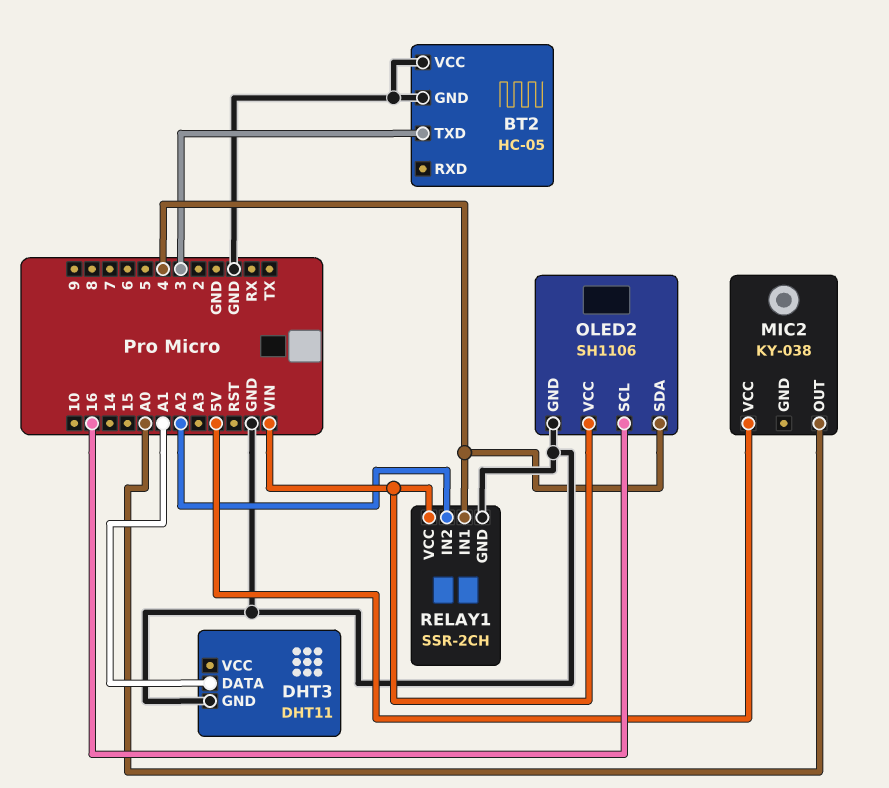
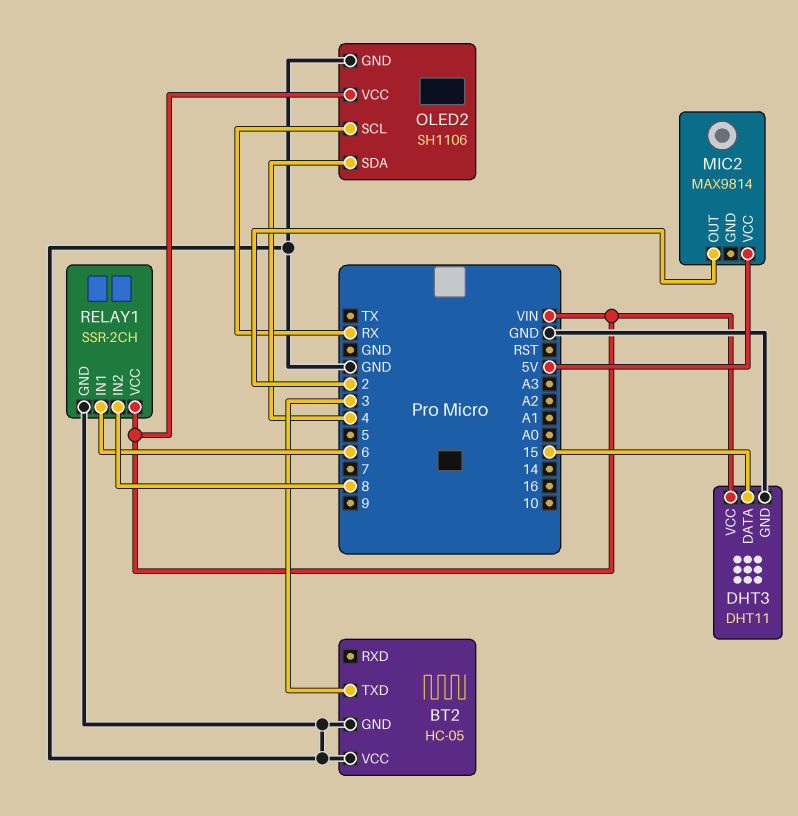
DHT3 pin DATA: A1 -> 15
DHT3 pin VCC: none -> VIN
MIC2: KY-038 -> MAX9814
MIC2 pin OUT: A0 -> 2
OLED2 pin SCL: 16 -> RX
RELAY1 pin IN1: 4 -> 6
RELAY1 pin IN2: A2 -> 8

